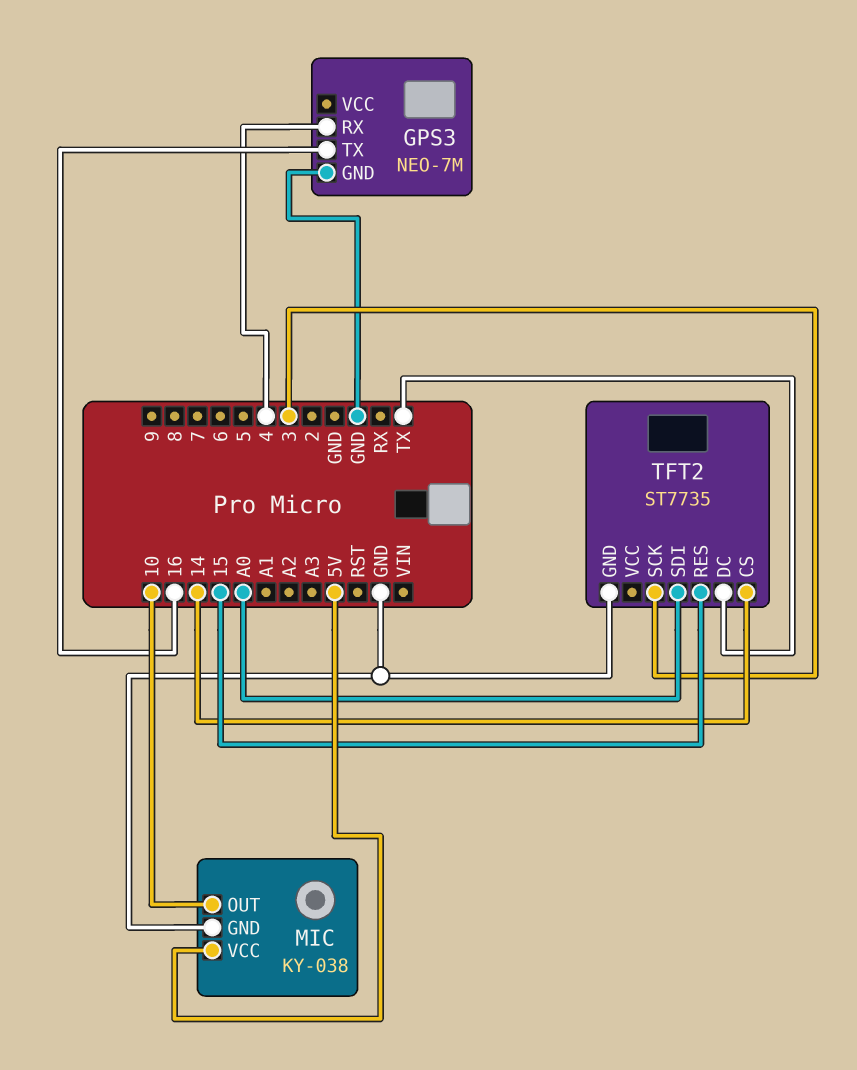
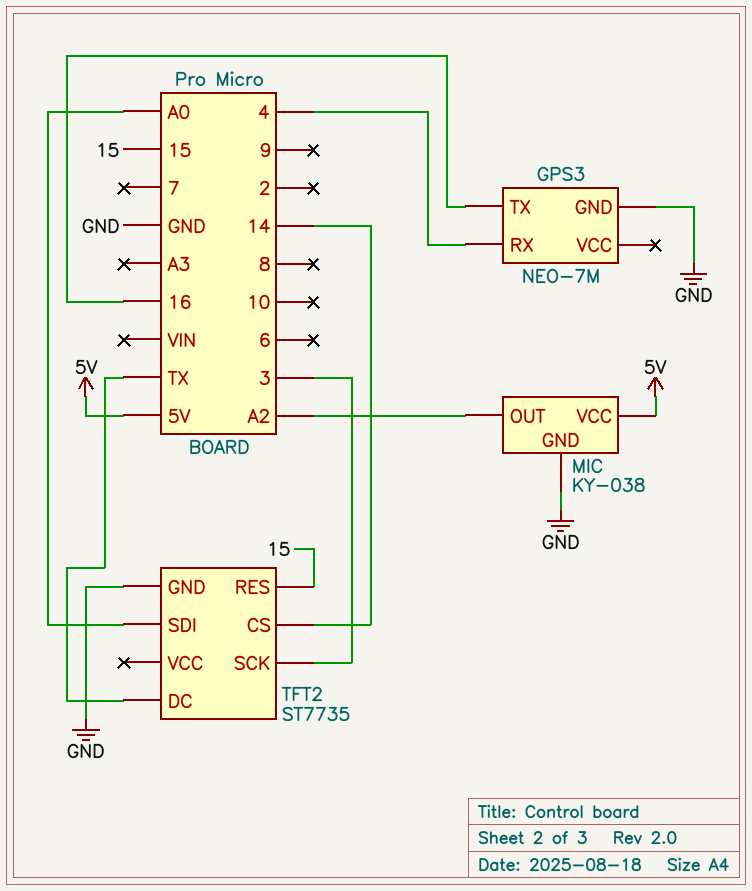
MIC pin OUT: 10 -> A2

